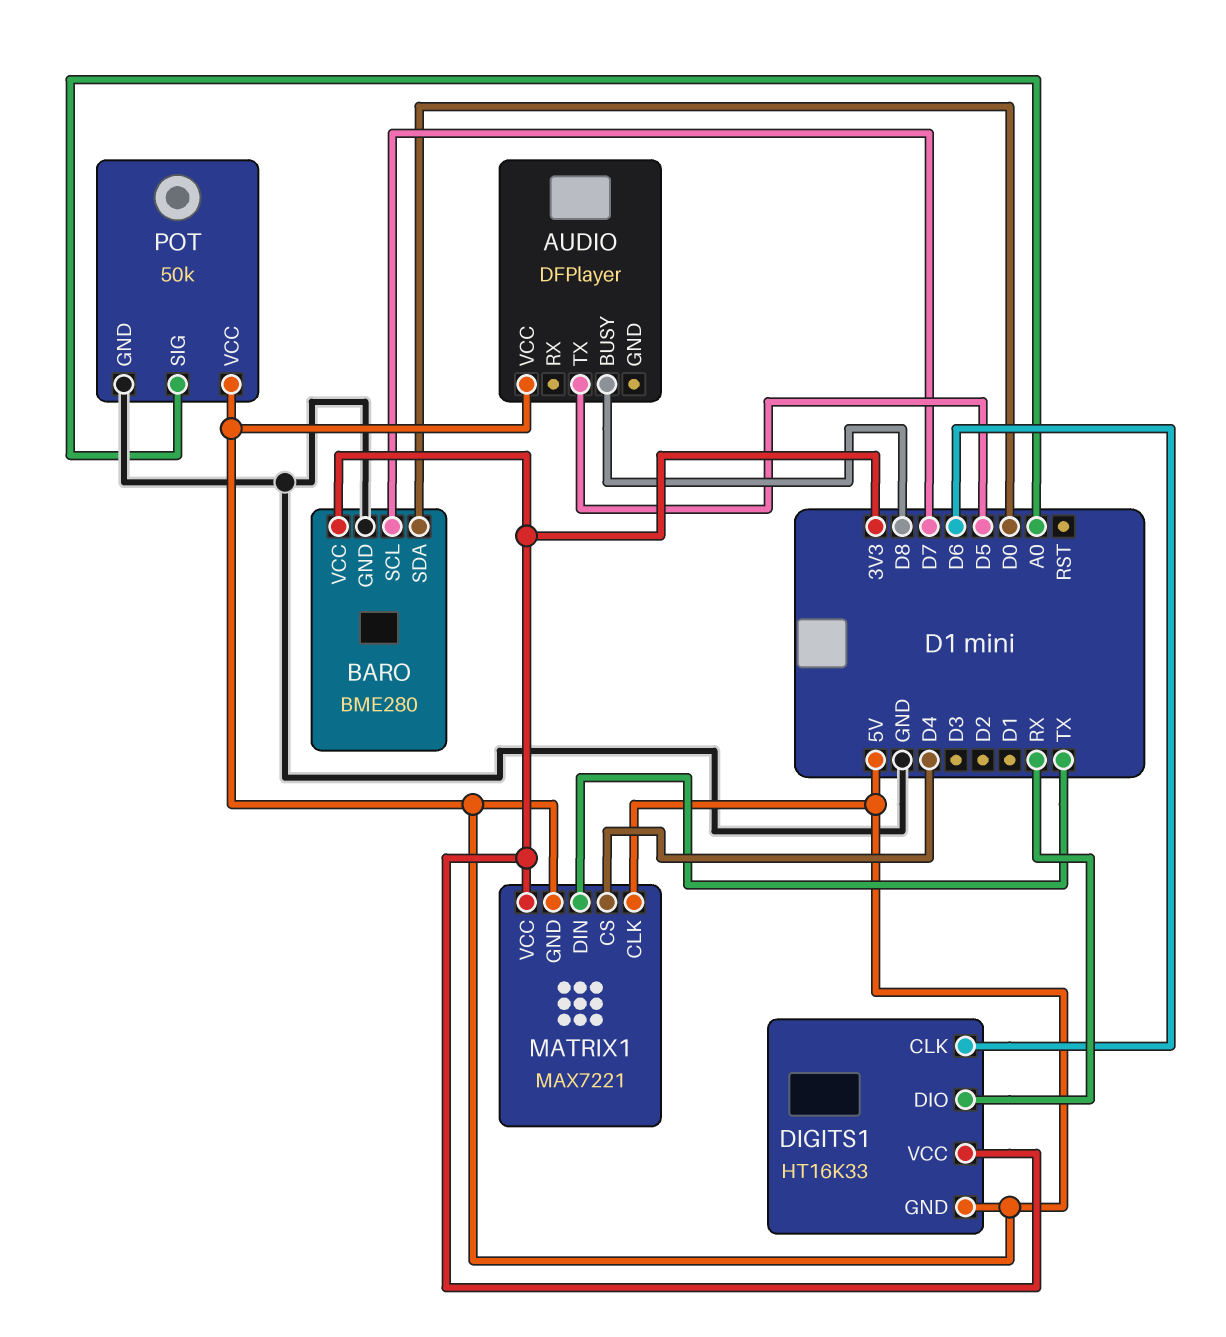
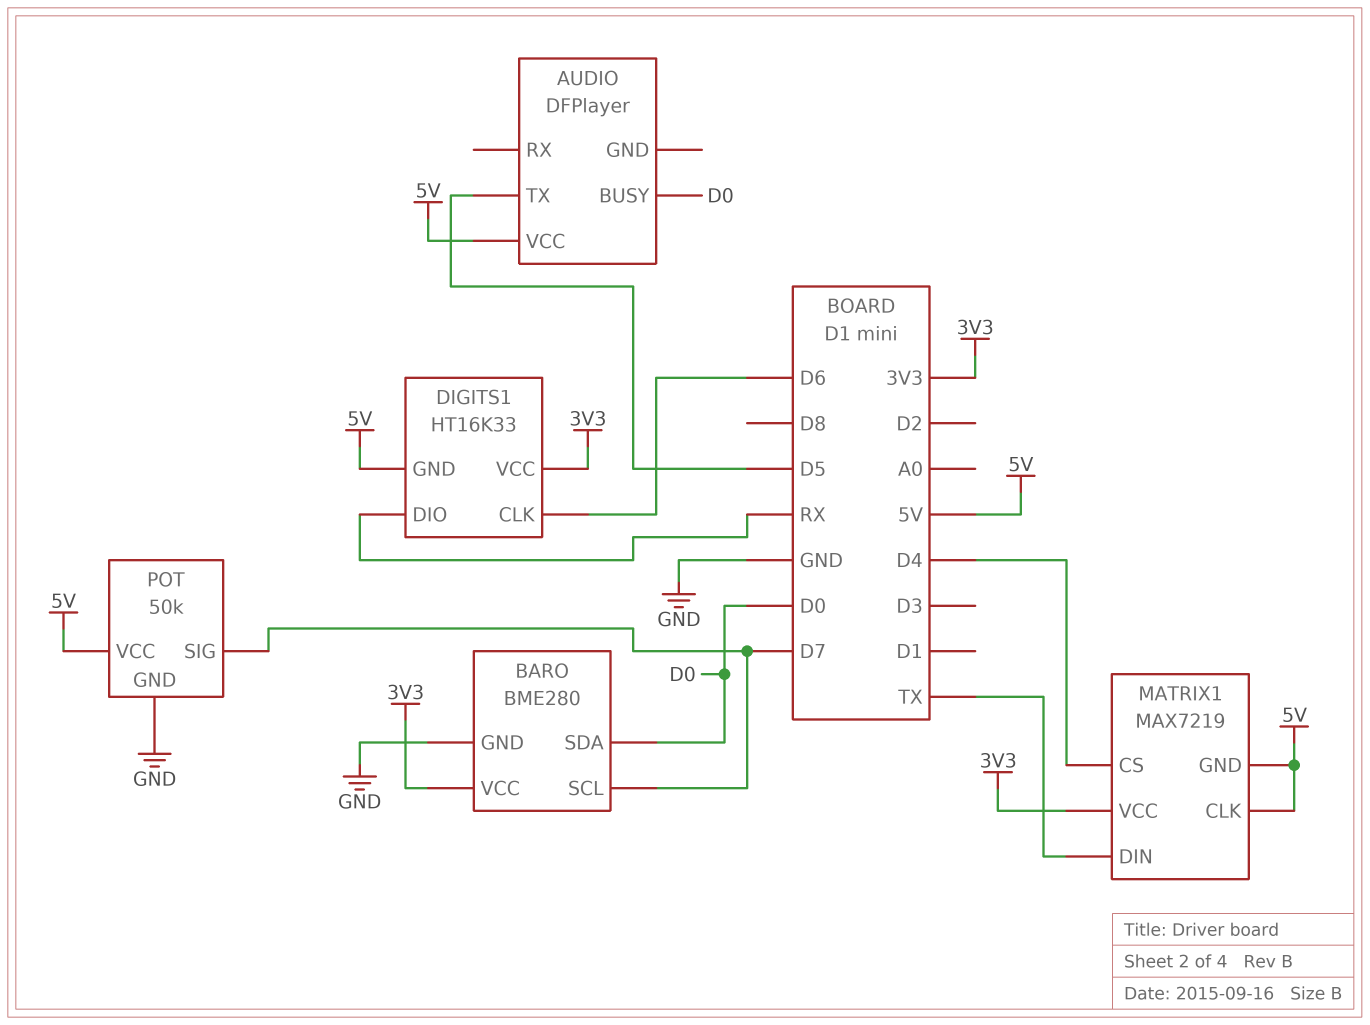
AUDIO pin BUSY: D8 -> D0
MATRIX1: MAX7221 -> MAX7219
POT pin SIG: A0 -> D7

